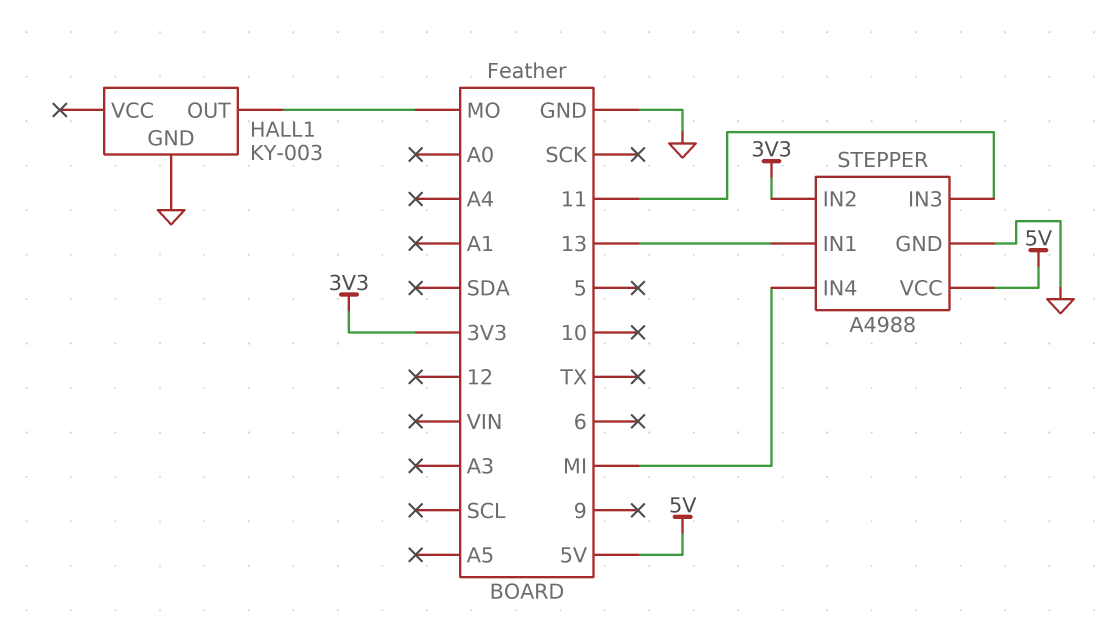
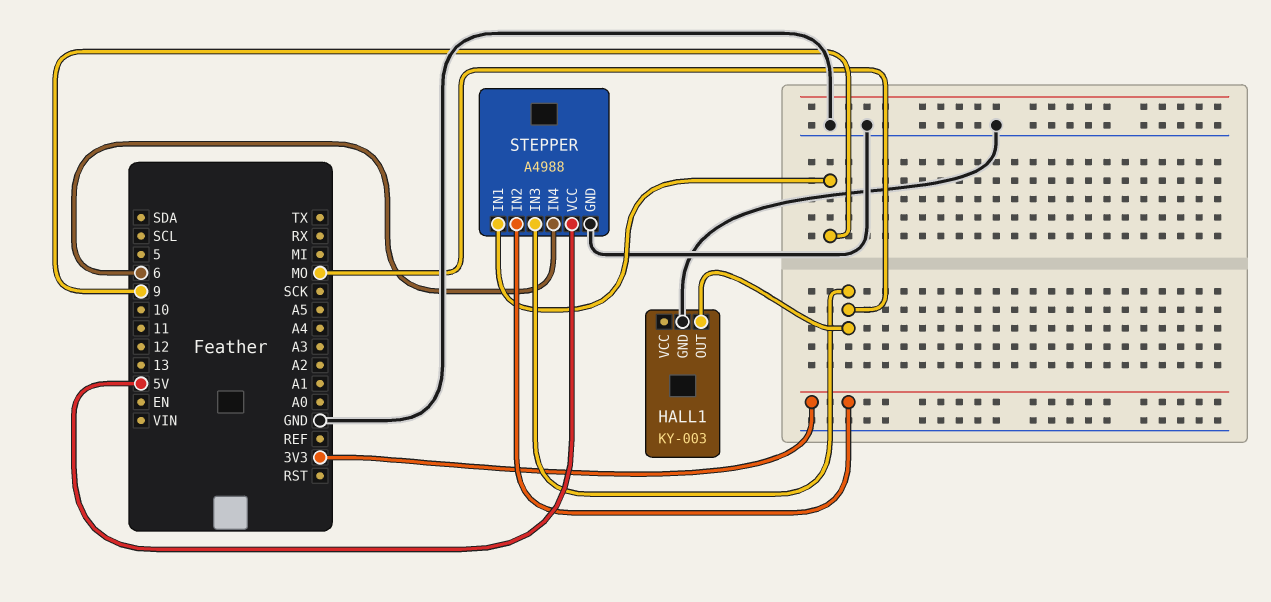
STEPPER pin IN1: 13 -> 9
STEPPER pin IN3: 11 -> MO
STEPPER pin IN4: MI -> 6

